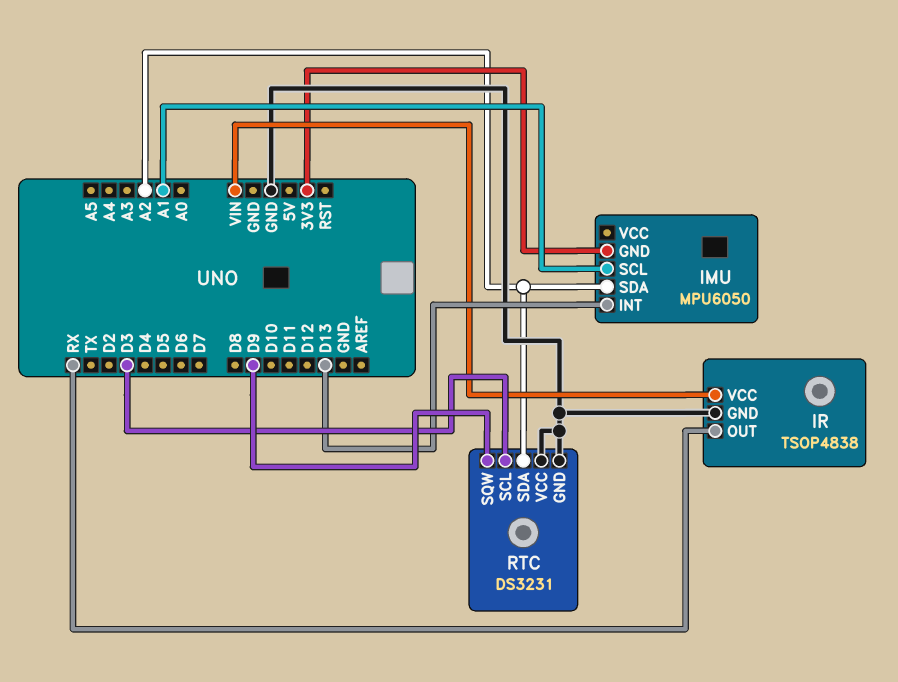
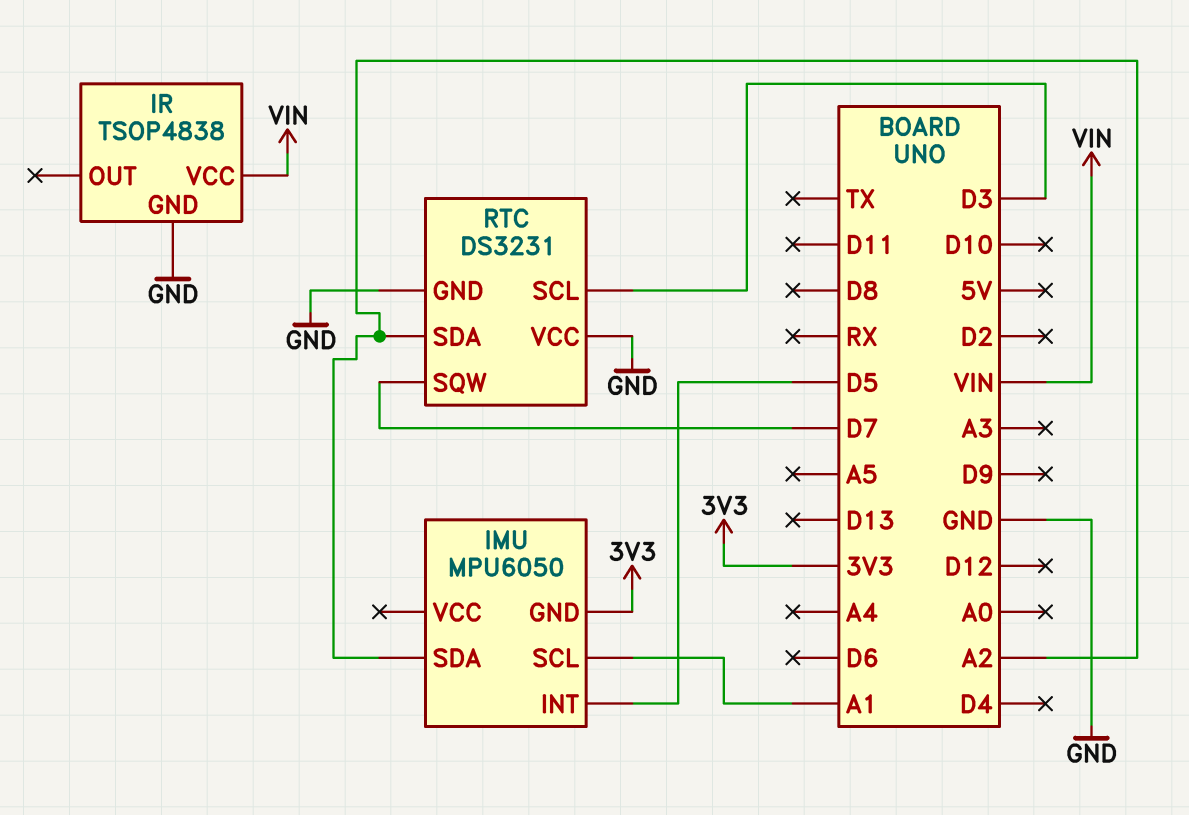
IMU pin INT: D13 -> D5
IR pin OUT: RX -> none
RTC pin SQW: D9 -> D7

